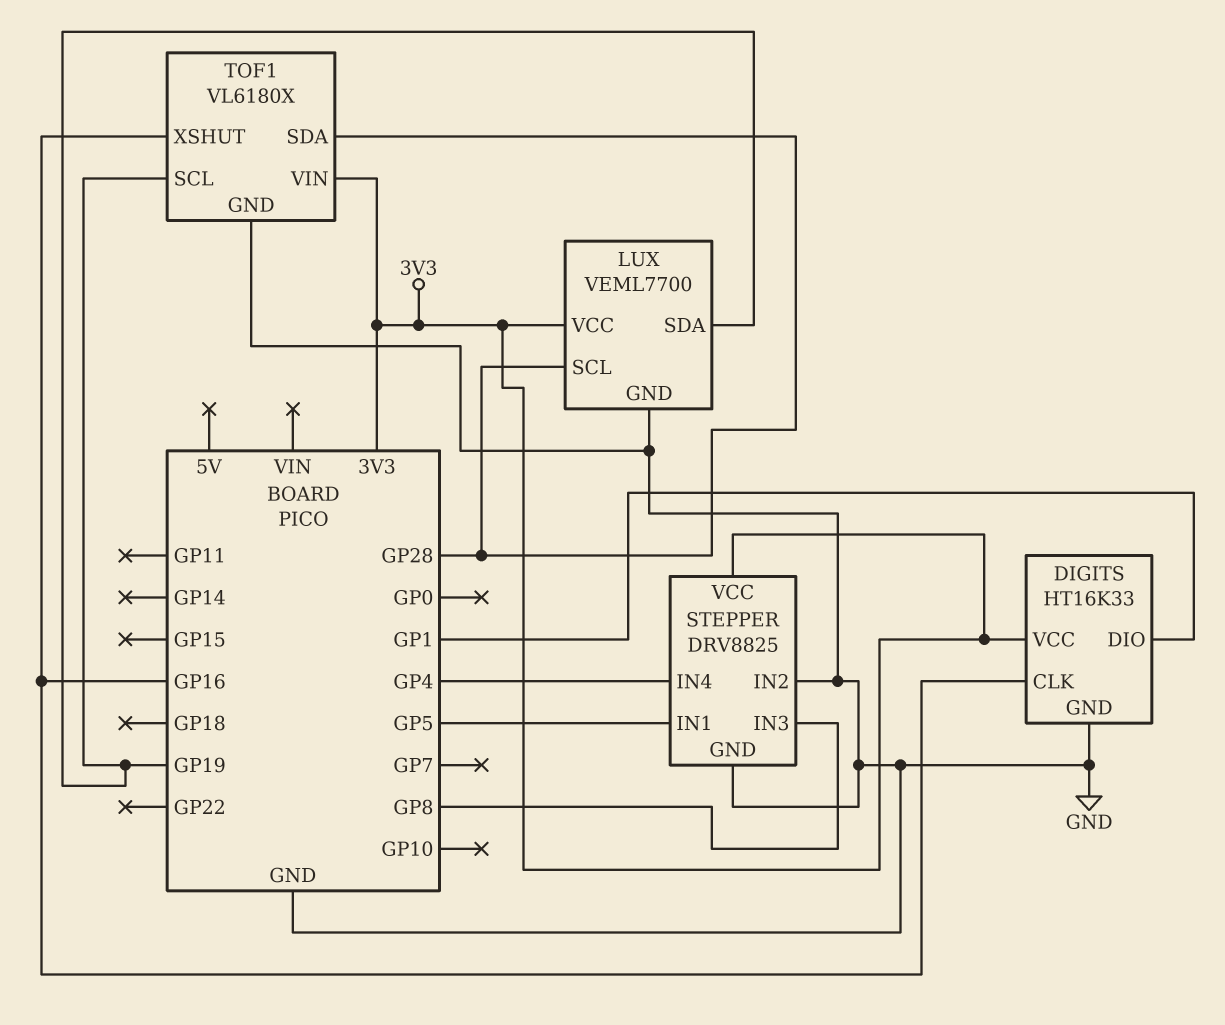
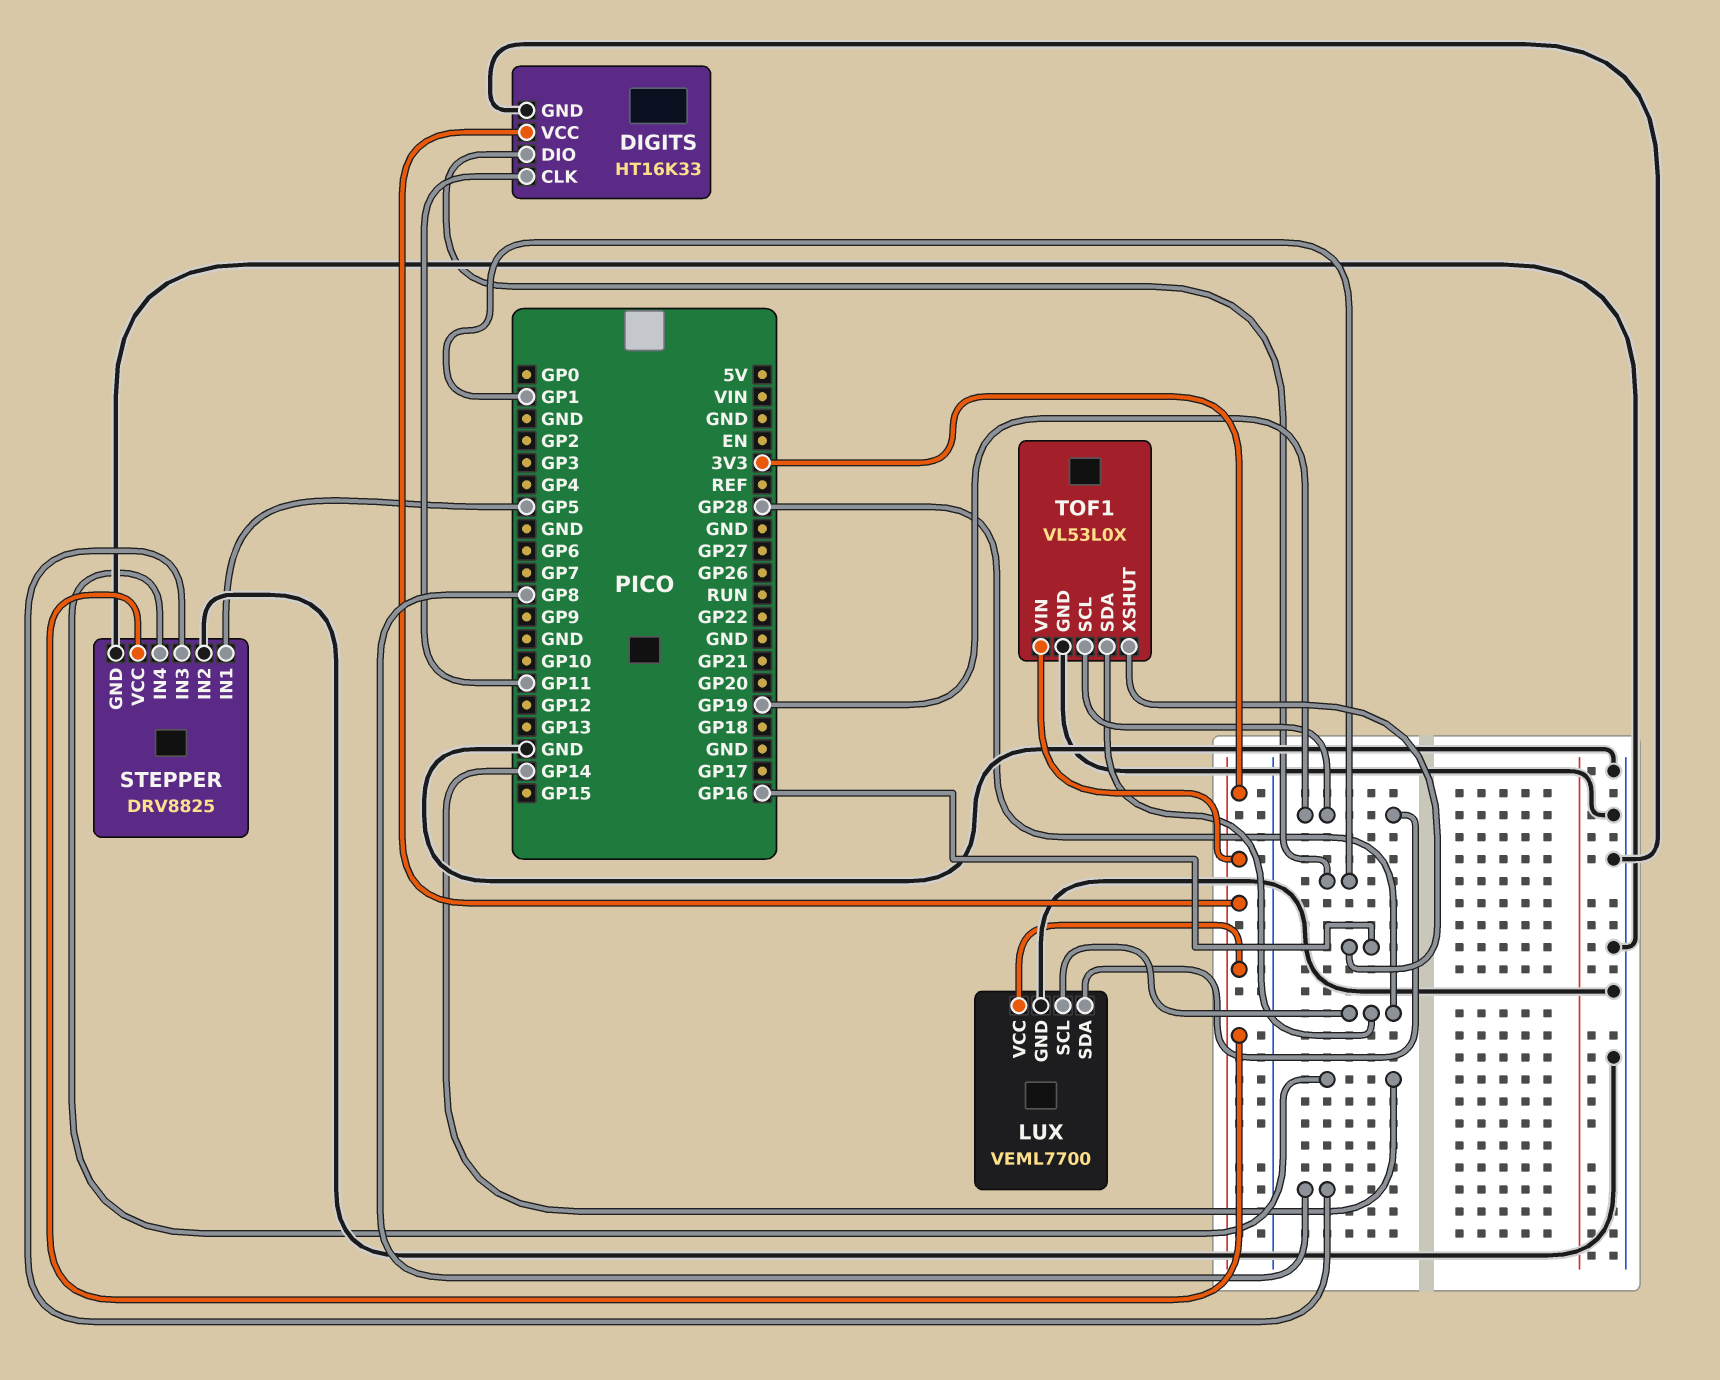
DIGITS pin CLK: GP16 -> GP11
STEPPER pin IN4: GP4 -> GP14
TOF1: VL6180X -> VL53L0X

